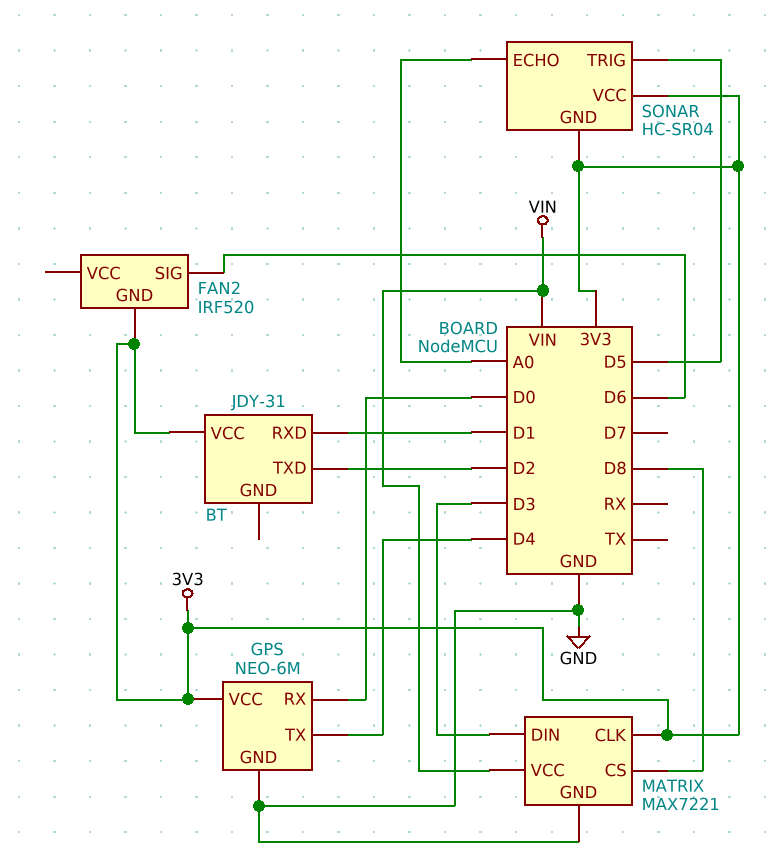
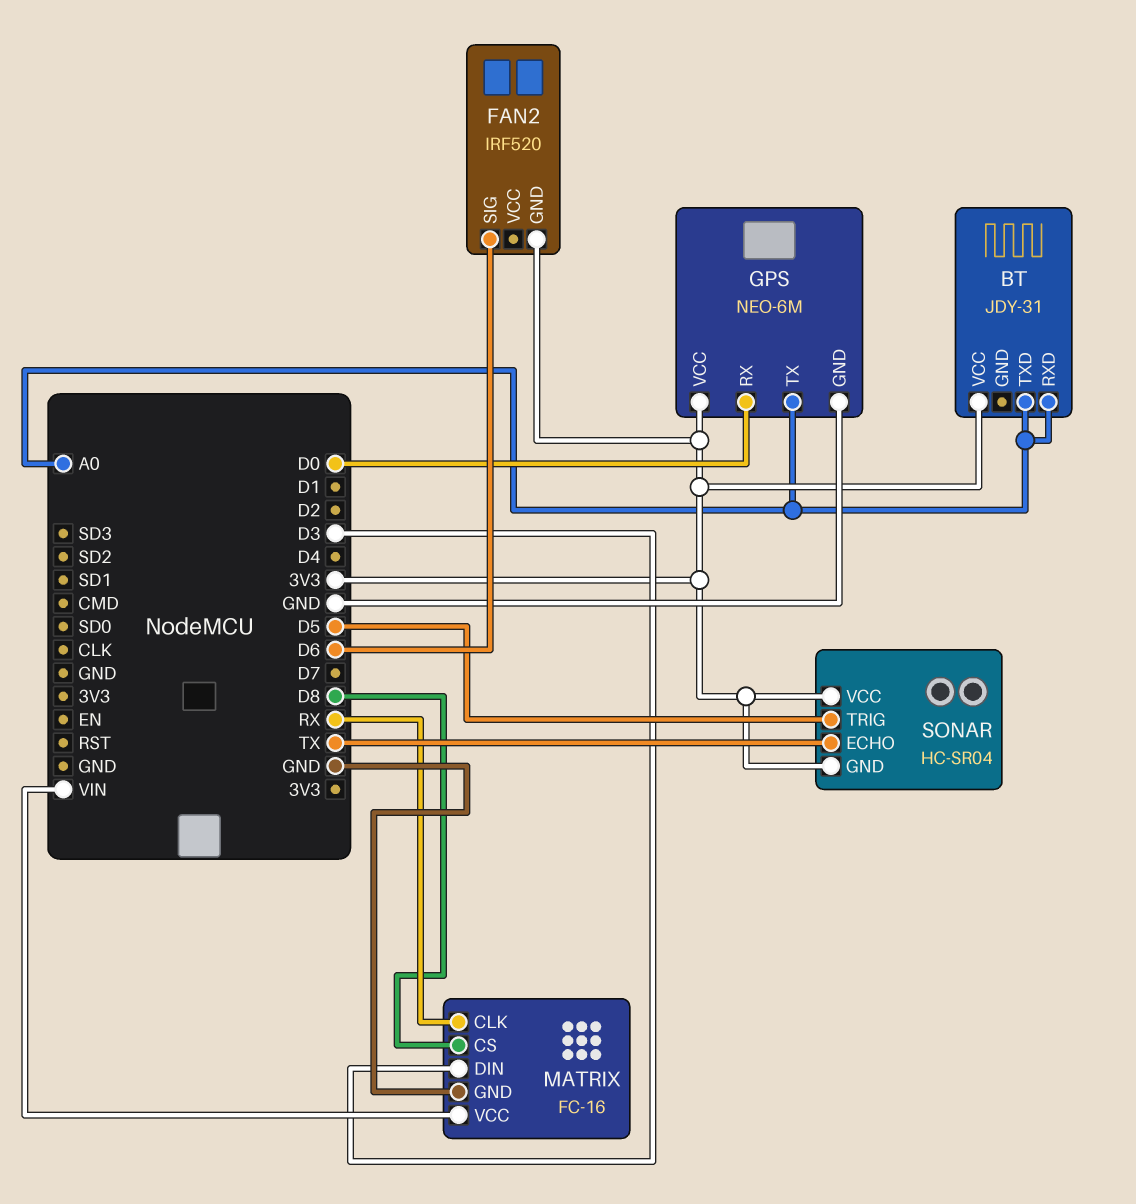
BT pin RXD: D1 -> A0
BT pin TXD: D2 -> A0
GPS pin TX: D4 -> A0
MATRIX: MAX7221 -> FC-16
MATRIX pin CLK: 3V3 -> RX
SONAR pin ECHO: A0 -> TX

